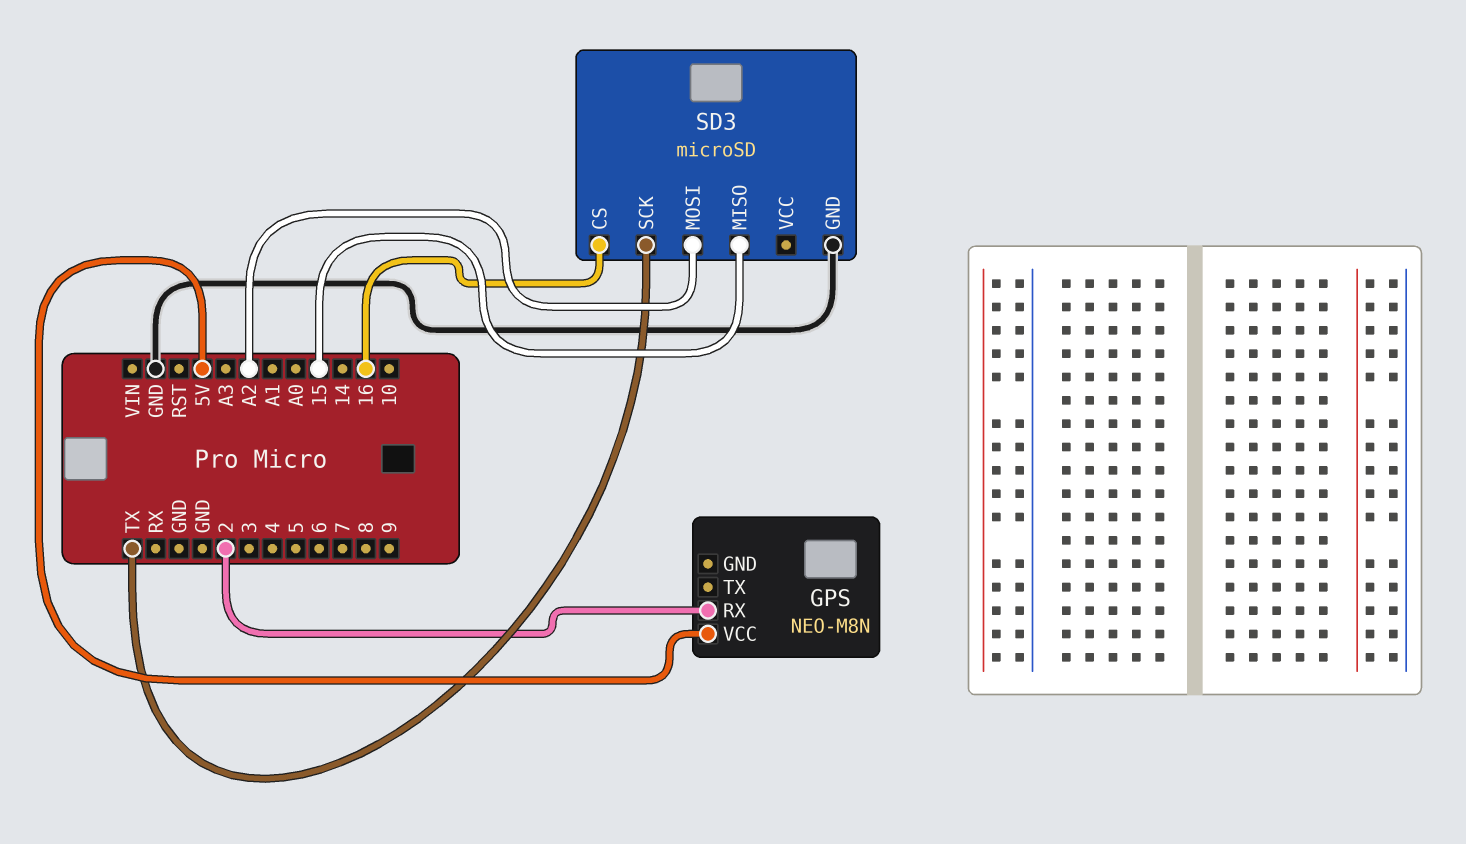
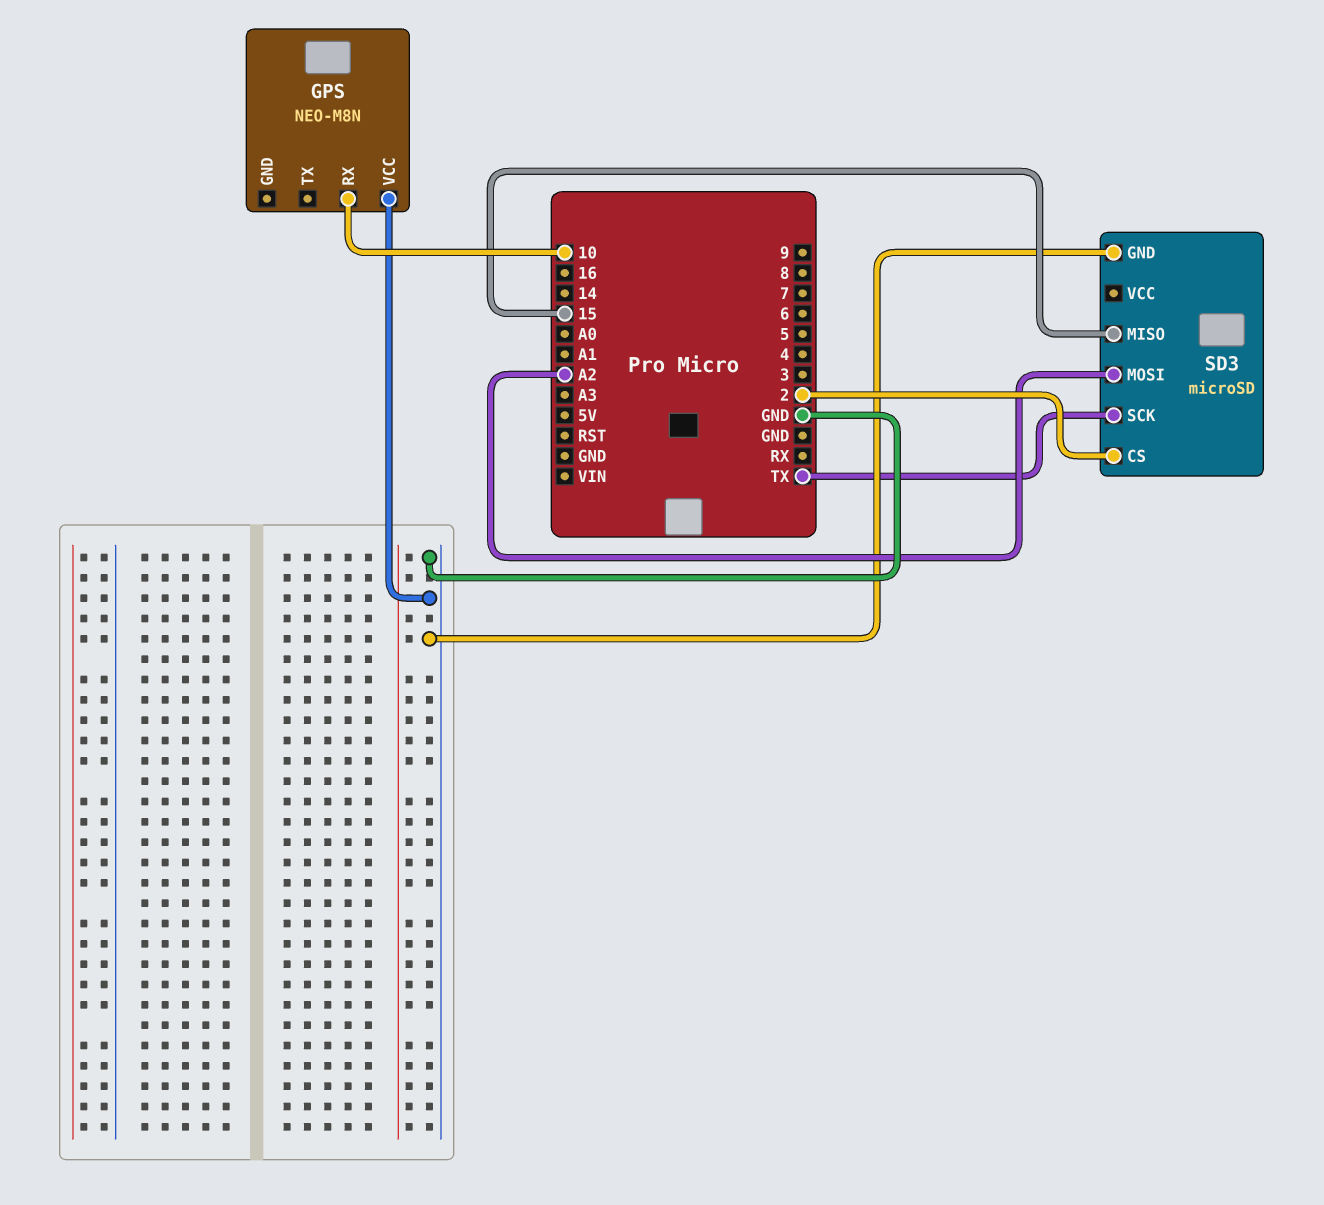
GPS pin RX: 2 -> 10
GPS pin VCC: 5V -> GND
SD3 pin CS: 16 -> 2

